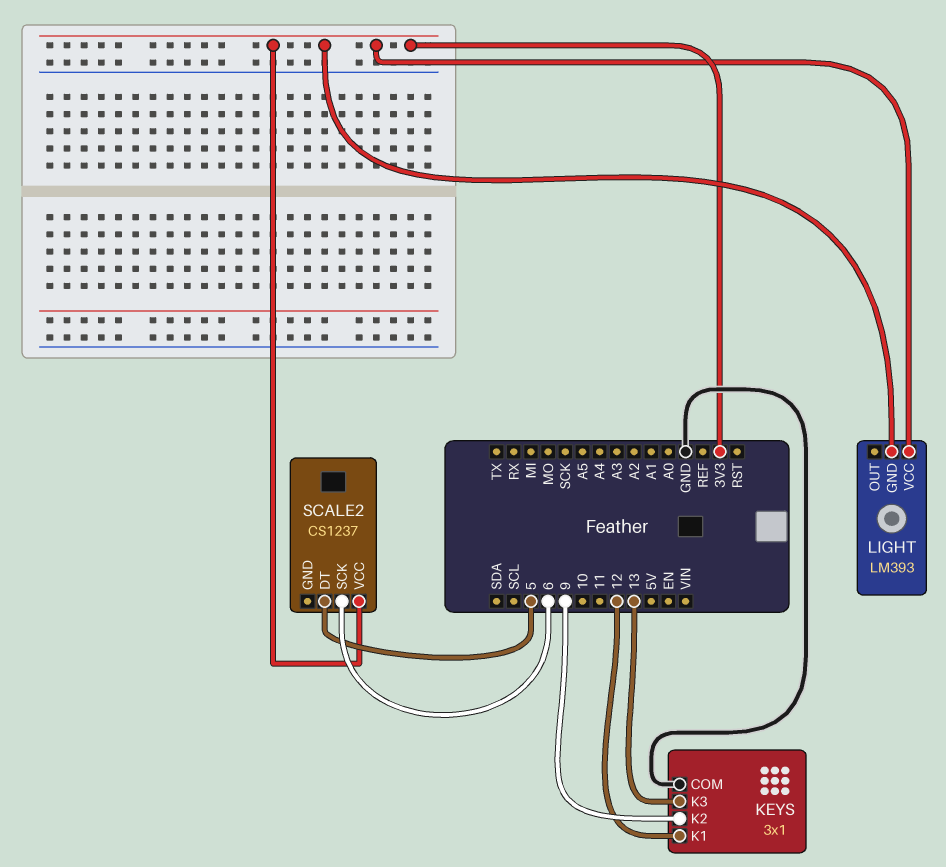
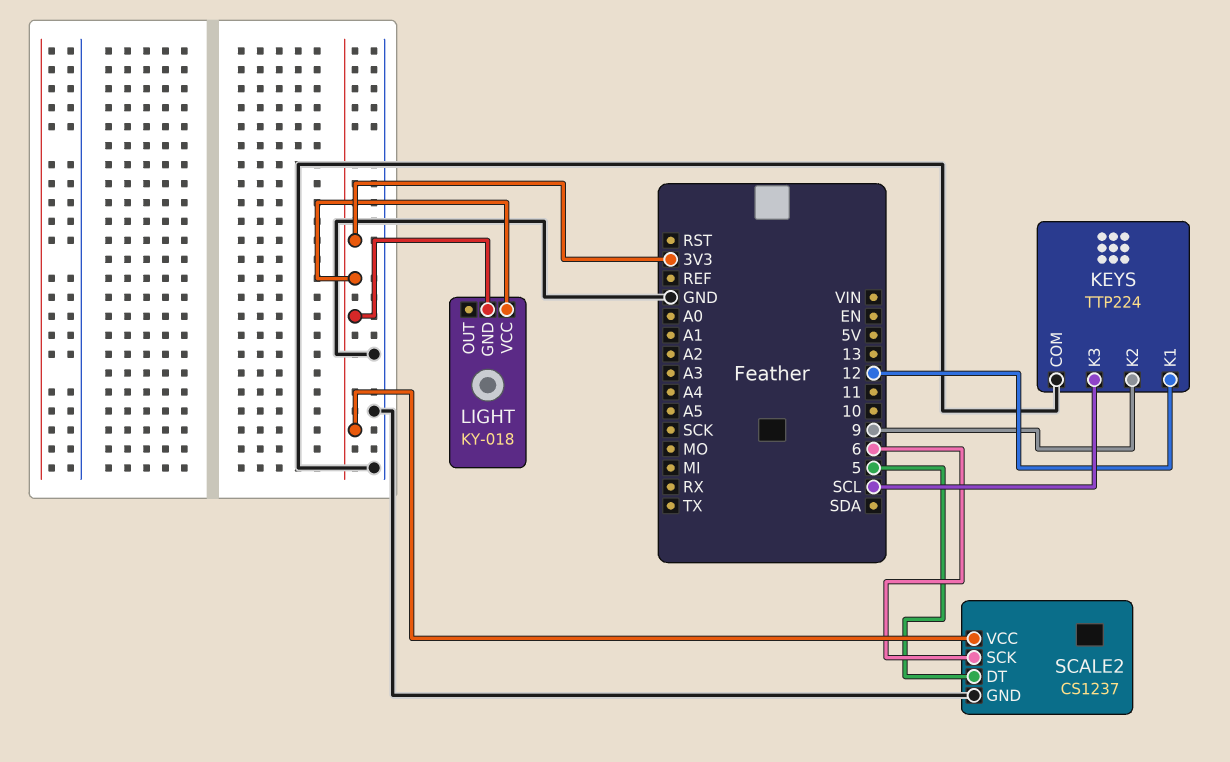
KEYS: 3x1 -> TTP224
KEYS pin K3: 13 -> SCL
LIGHT: LM393 -> KY-018
SCALE2 pin GND: none -> GND

